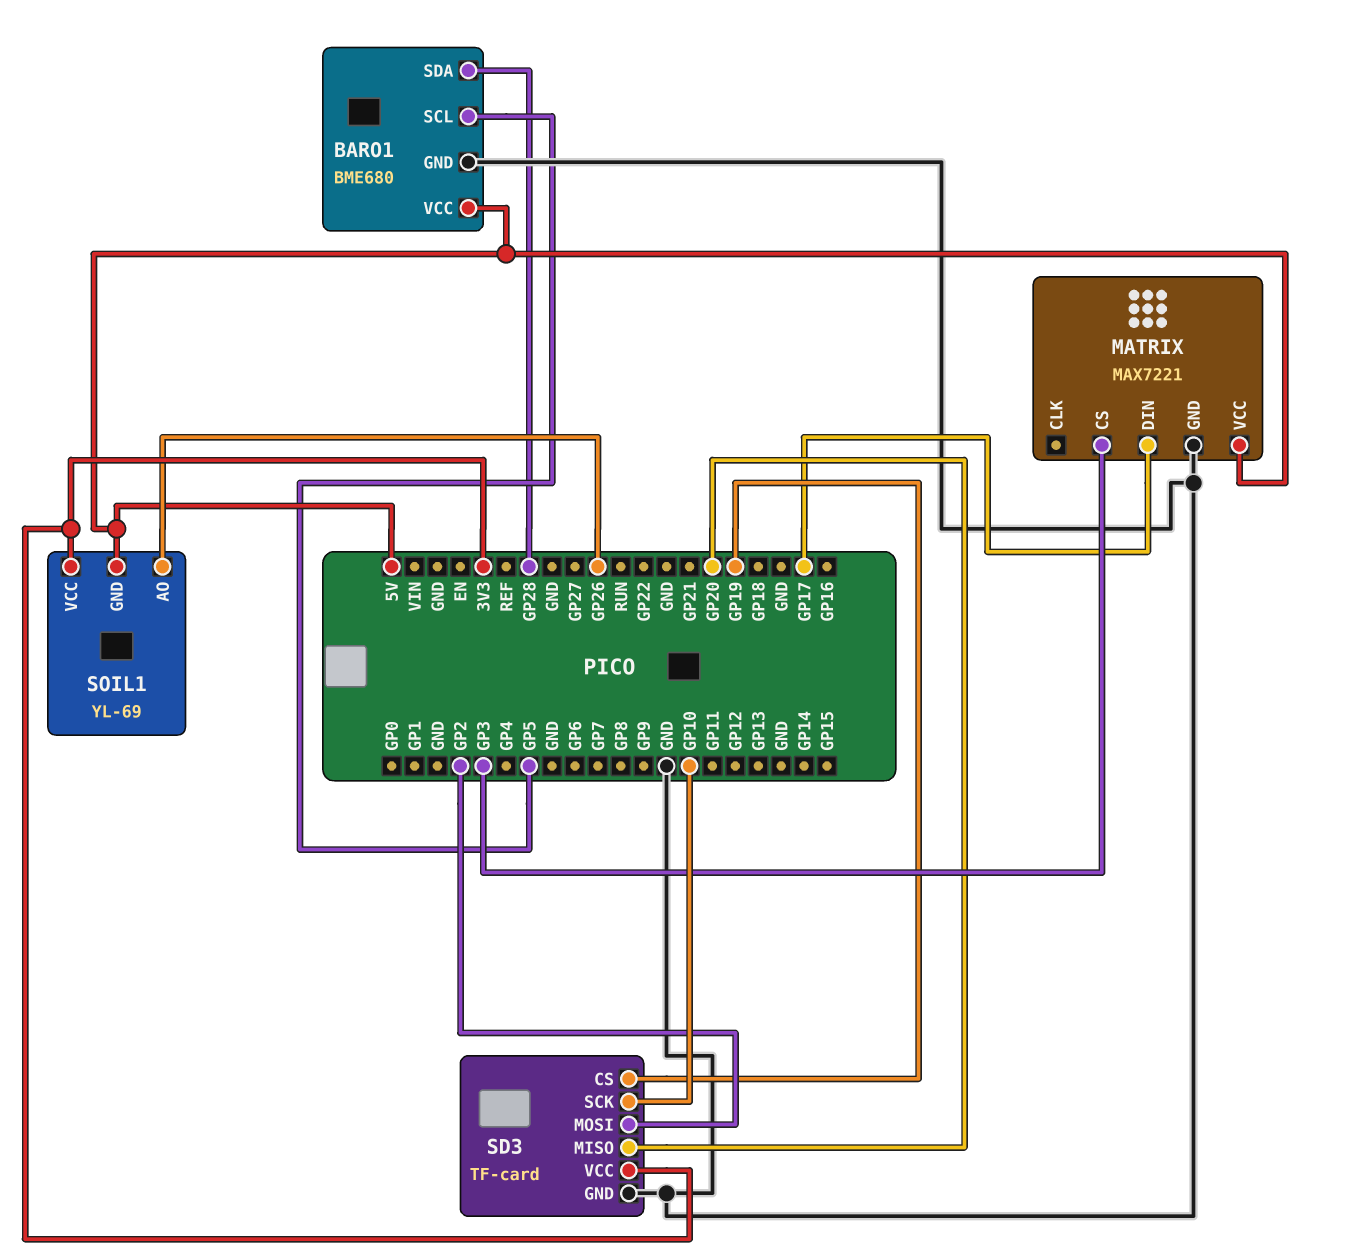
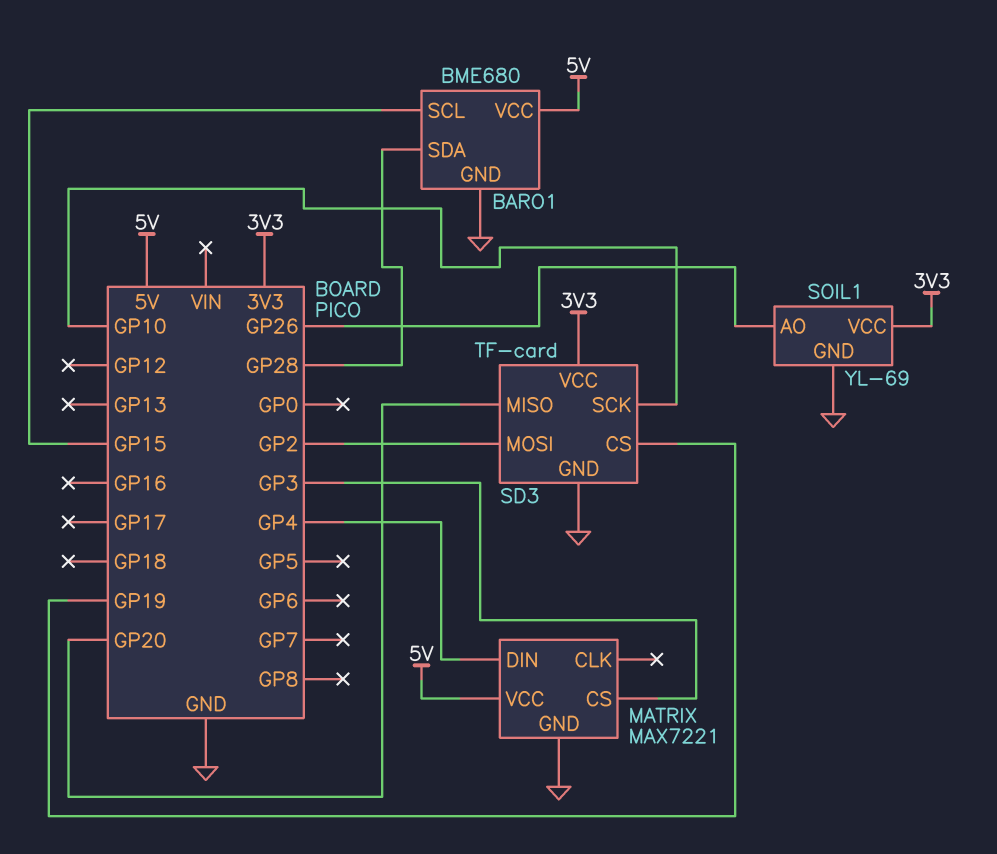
BARO1 pin SCL: GP5 -> GP15
MATRIX pin DIN: GP17 -> GP4
SOIL1 pin GND: 5V -> GND

